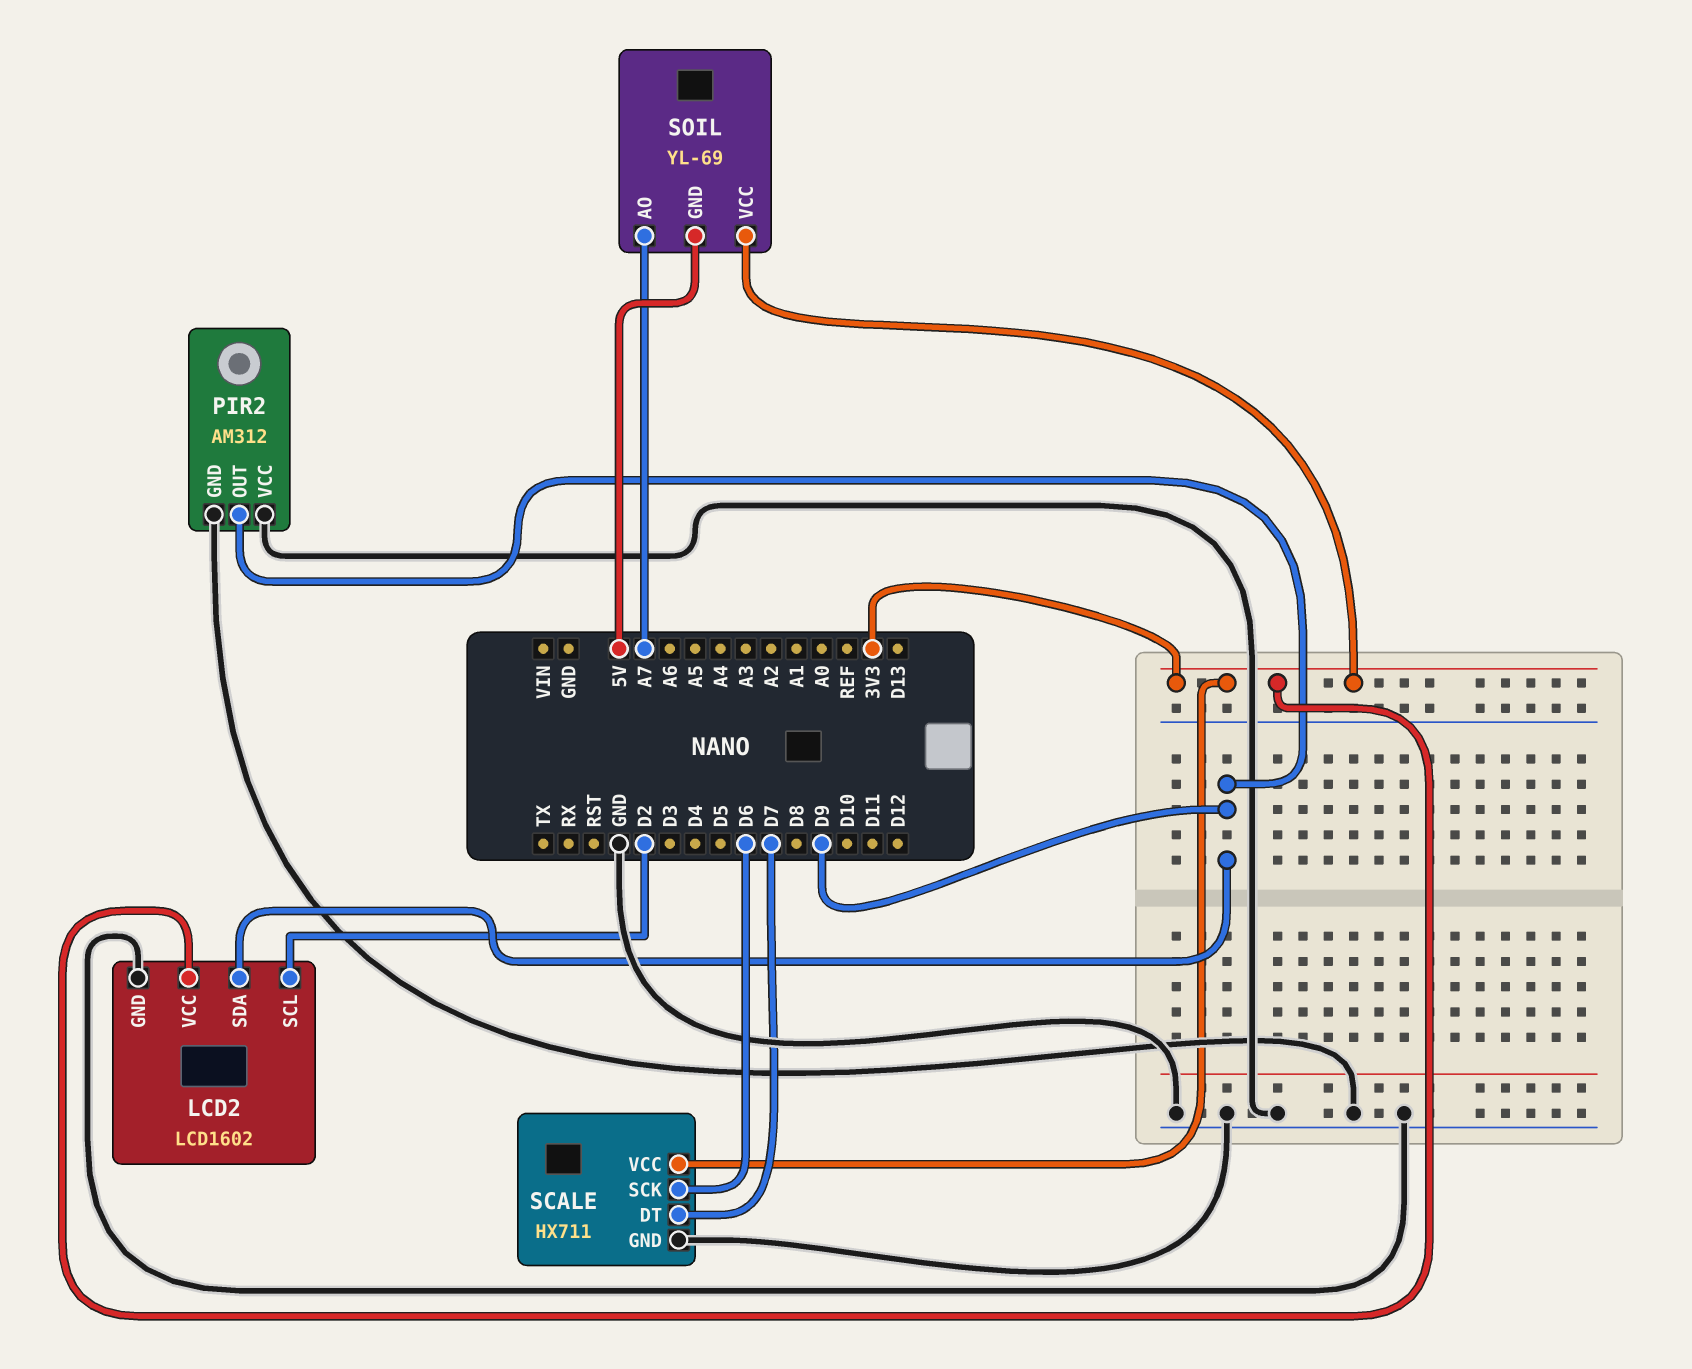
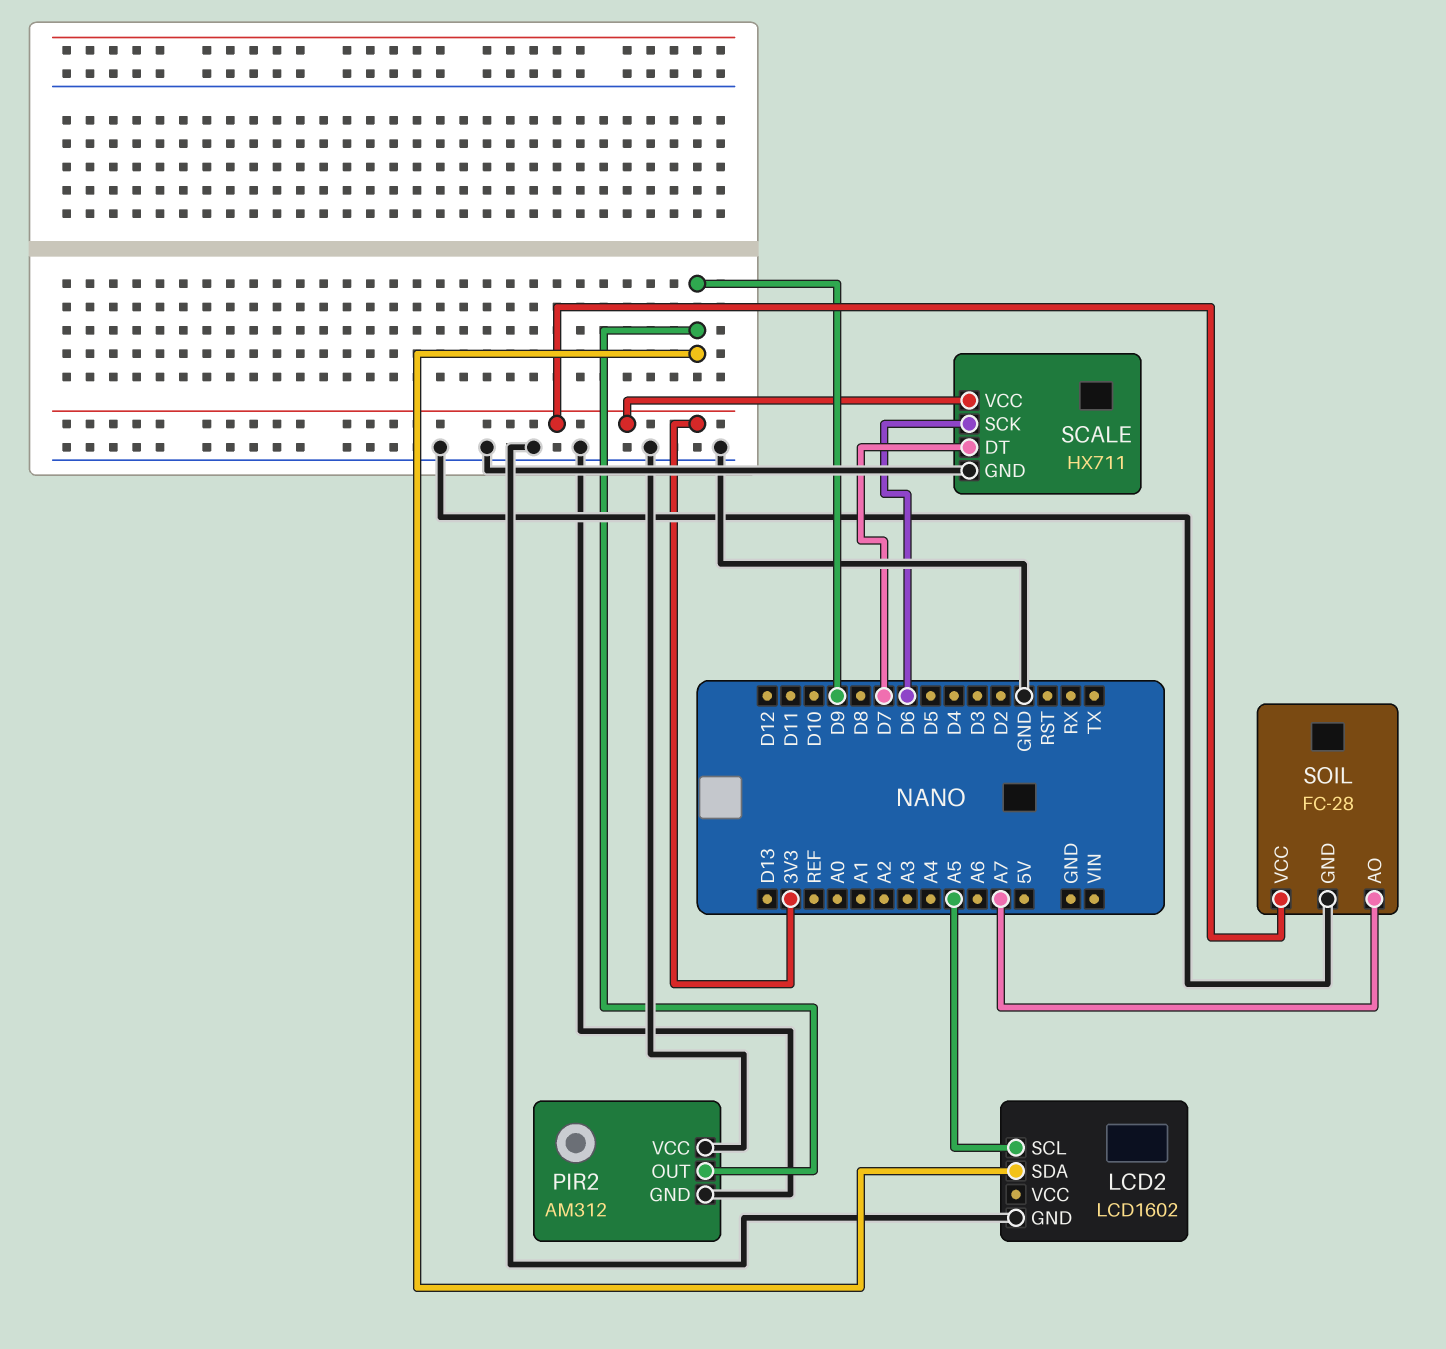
LCD2 pin SCL: D2 -> A5
LCD2 pin VCC: 3V3 -> none
SOIL: YL-69 -> FC-28
SOIL pin GND: 5V -> GND

